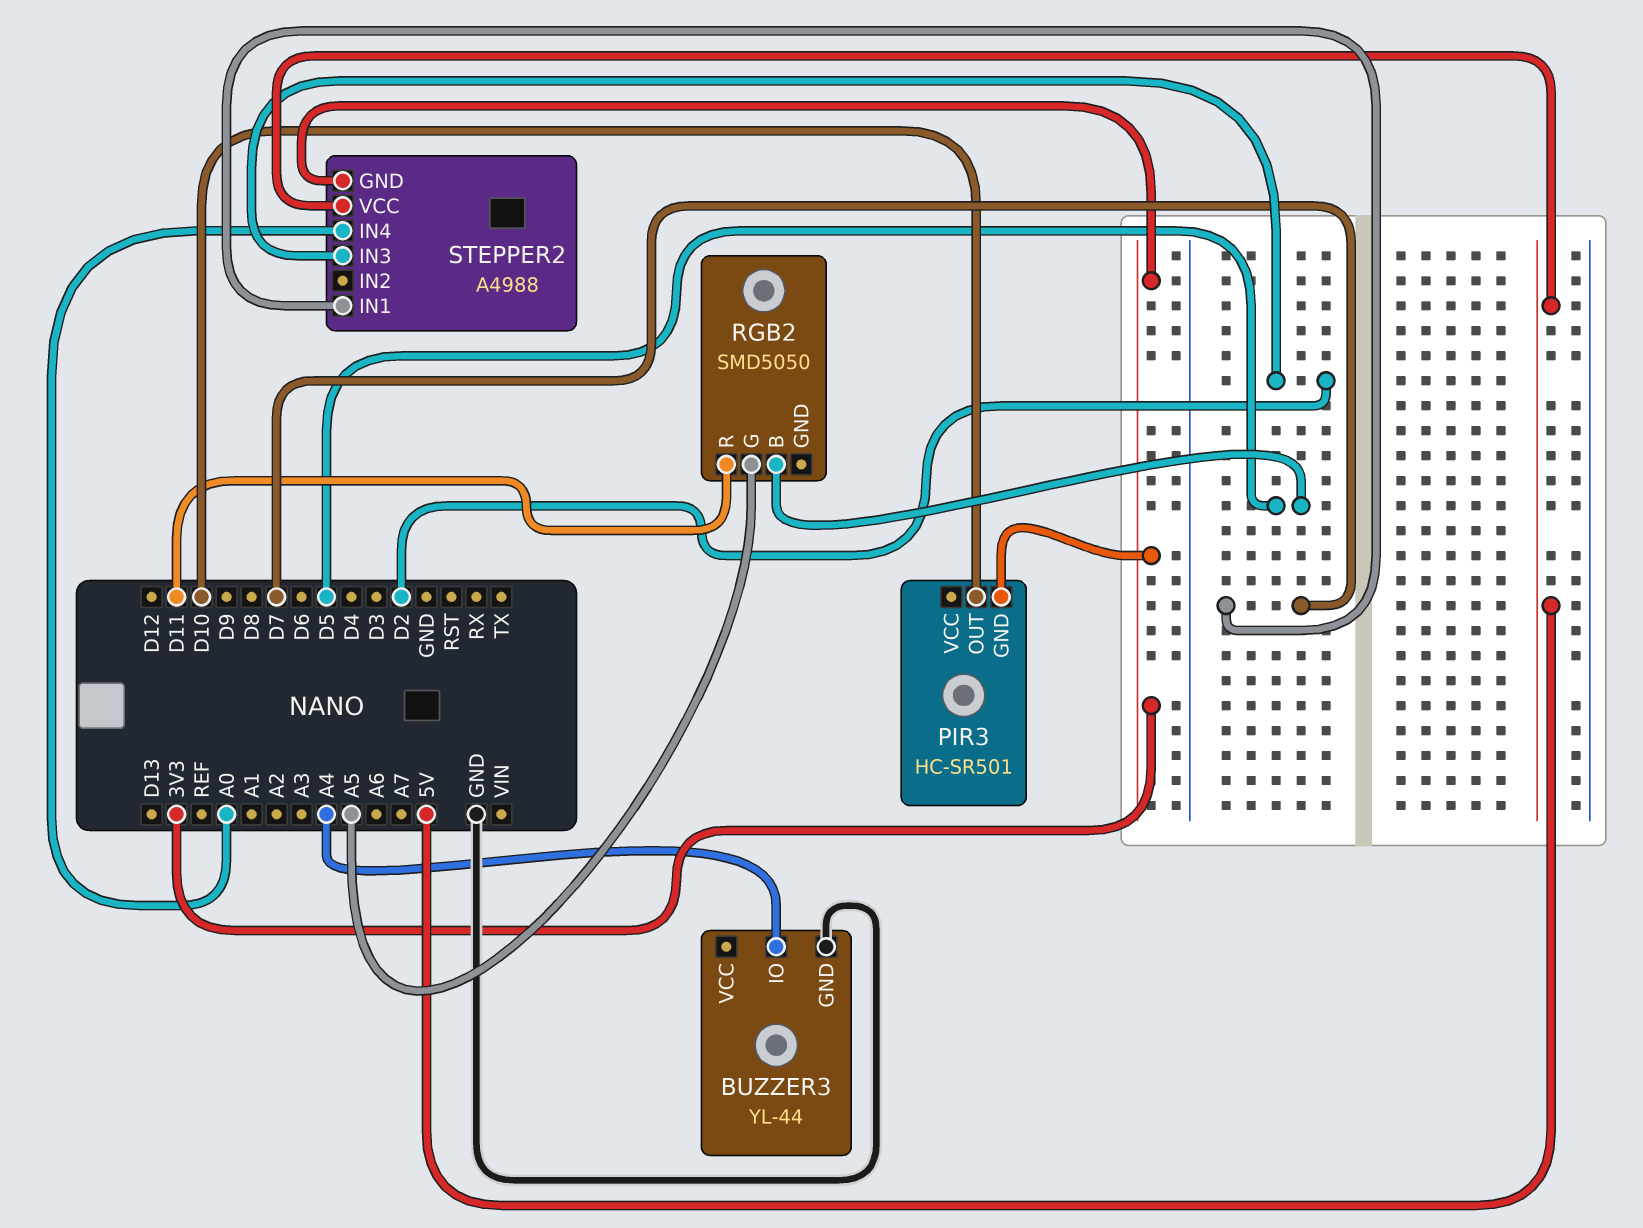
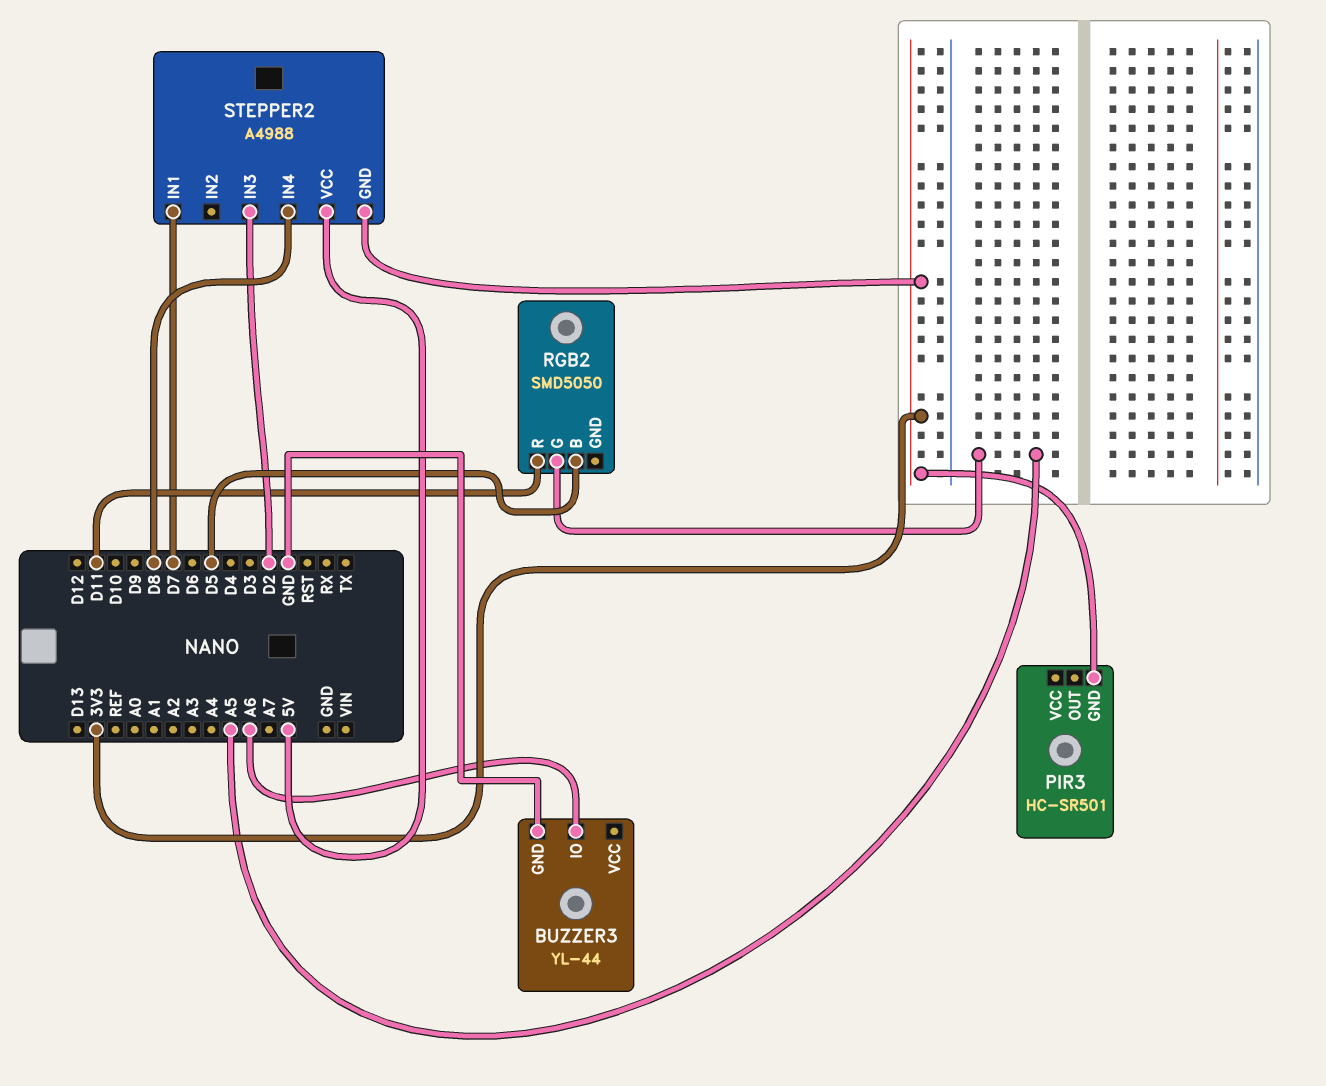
BUZZER3 pin IO: A4 -> A6
PIR3 pin OUT: D10 -> none
STEPPER2 pin IN4: A0 -> D8

